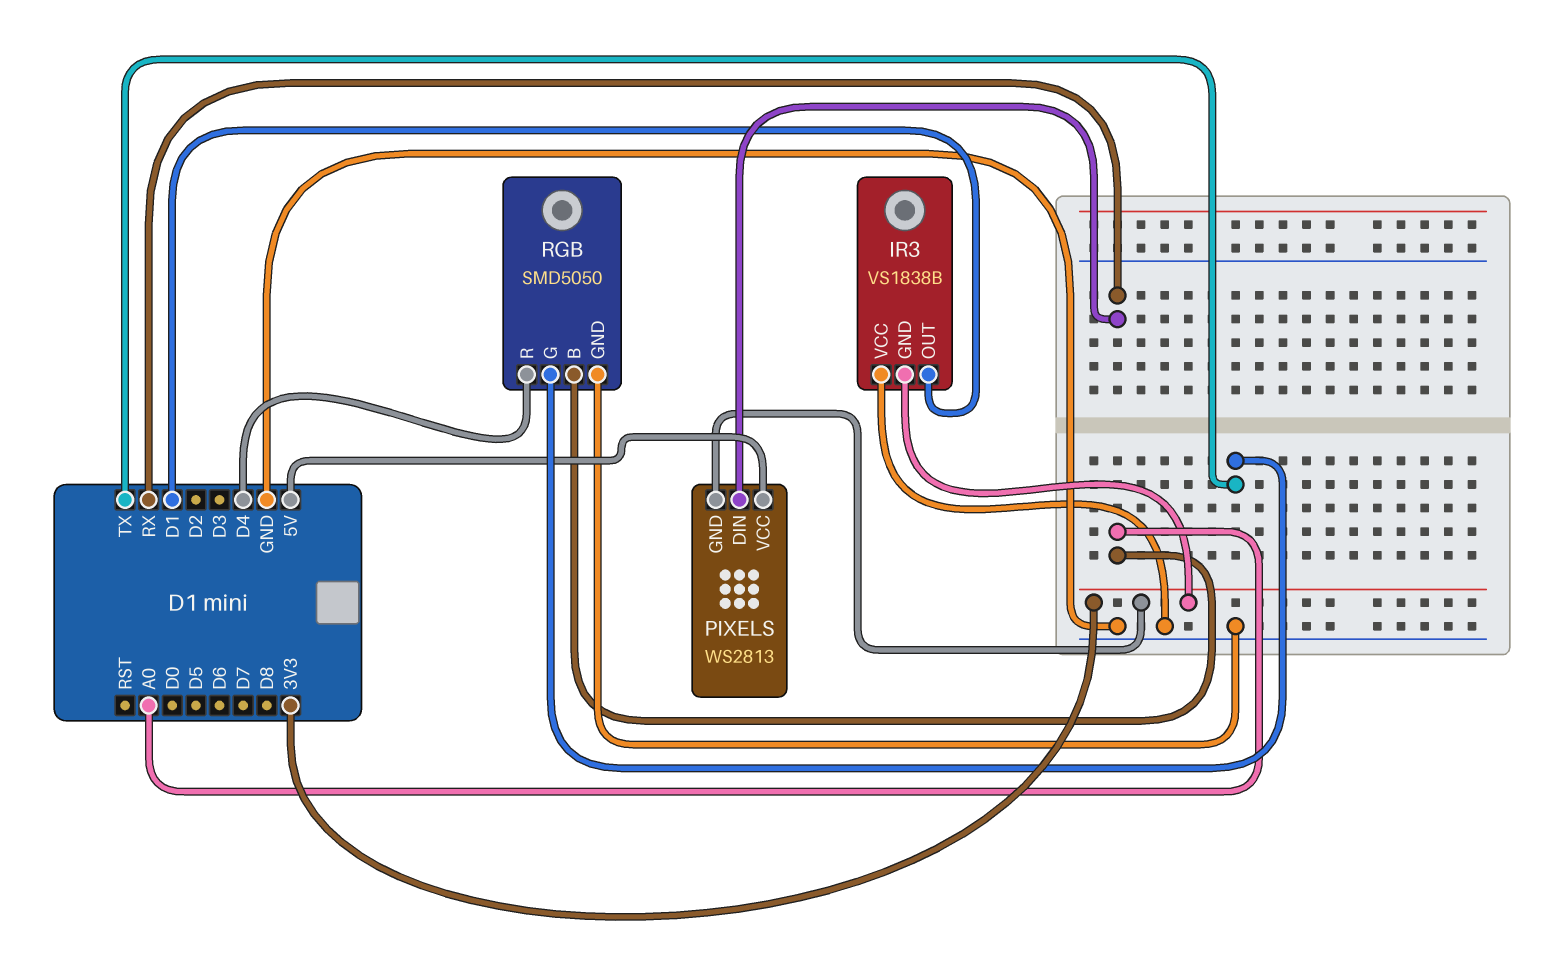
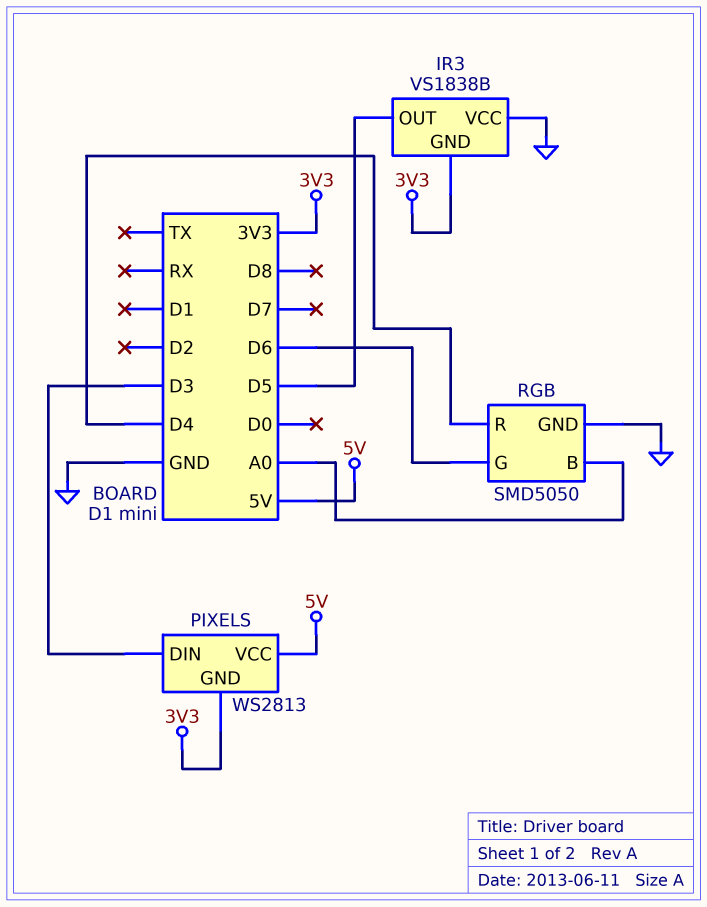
IR3 pin OUT: D1 -> D5
PIXELS pin DIN: RX -> D3
RGB pin G: TX -> D6

